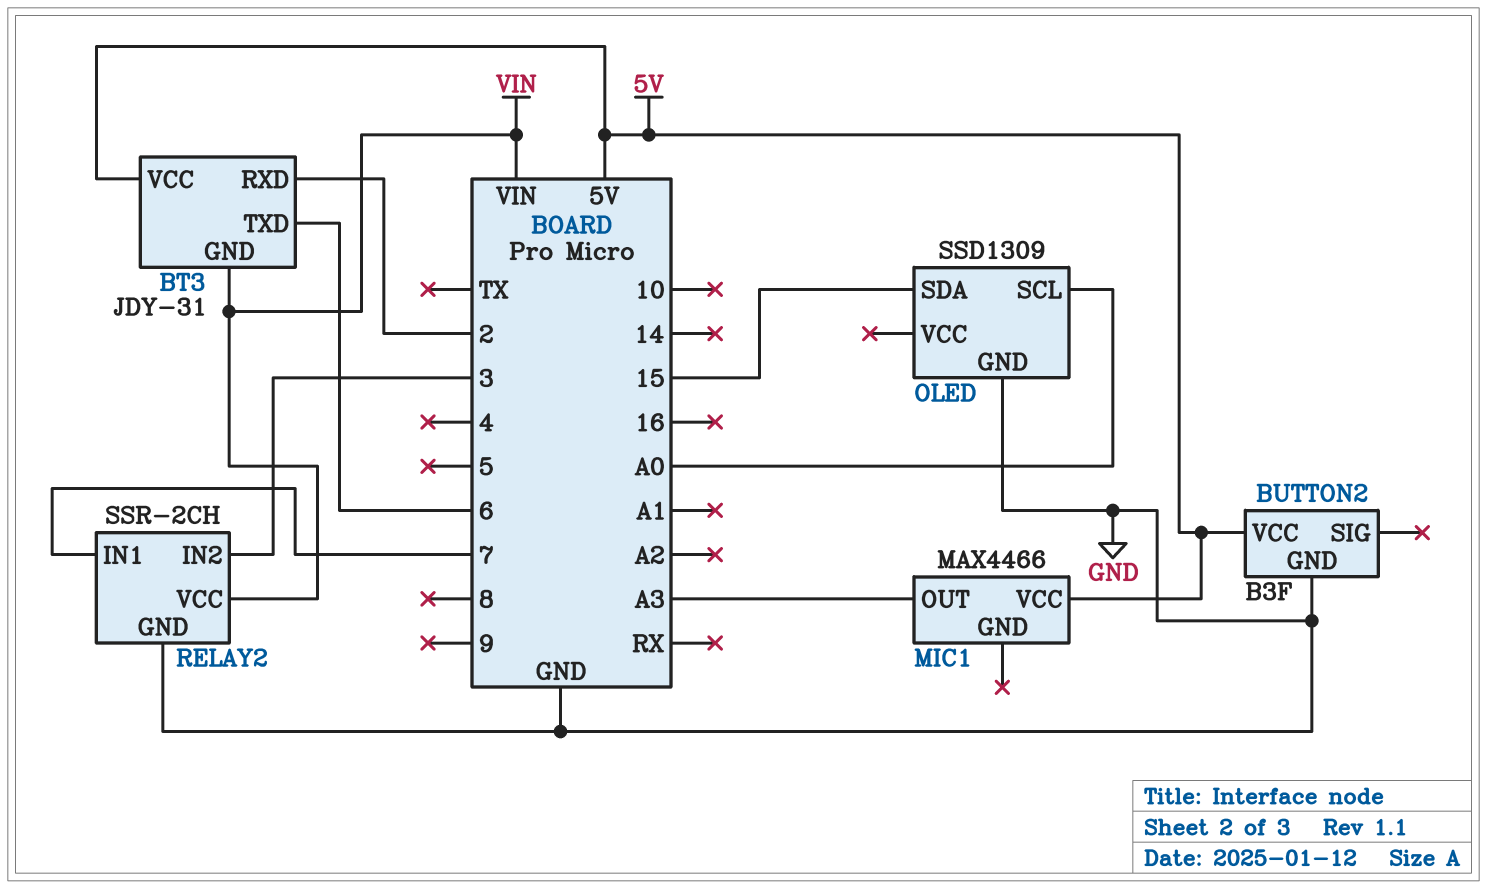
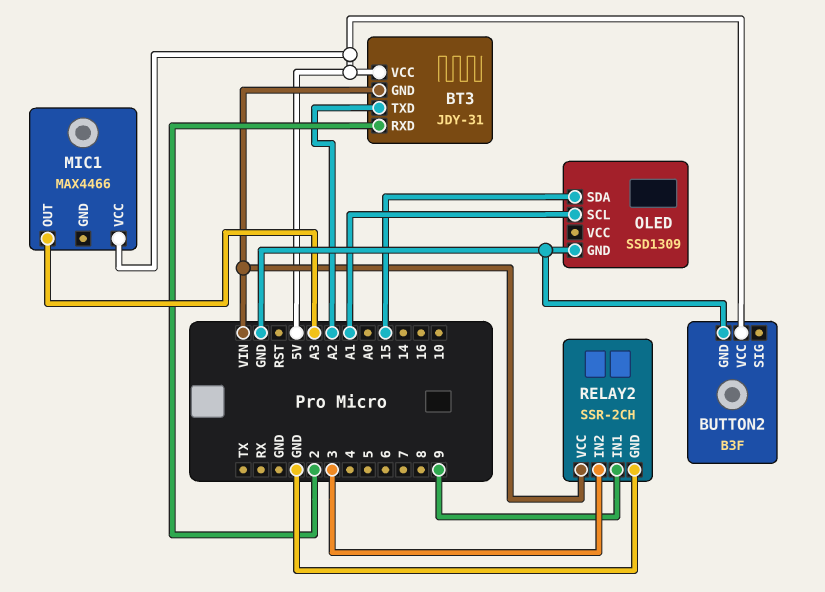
BT3 pin TXD: 6 -> A2
OLED pin SCL: A0 -> A1
RELAY2 pin IN1: 7 -> 9

